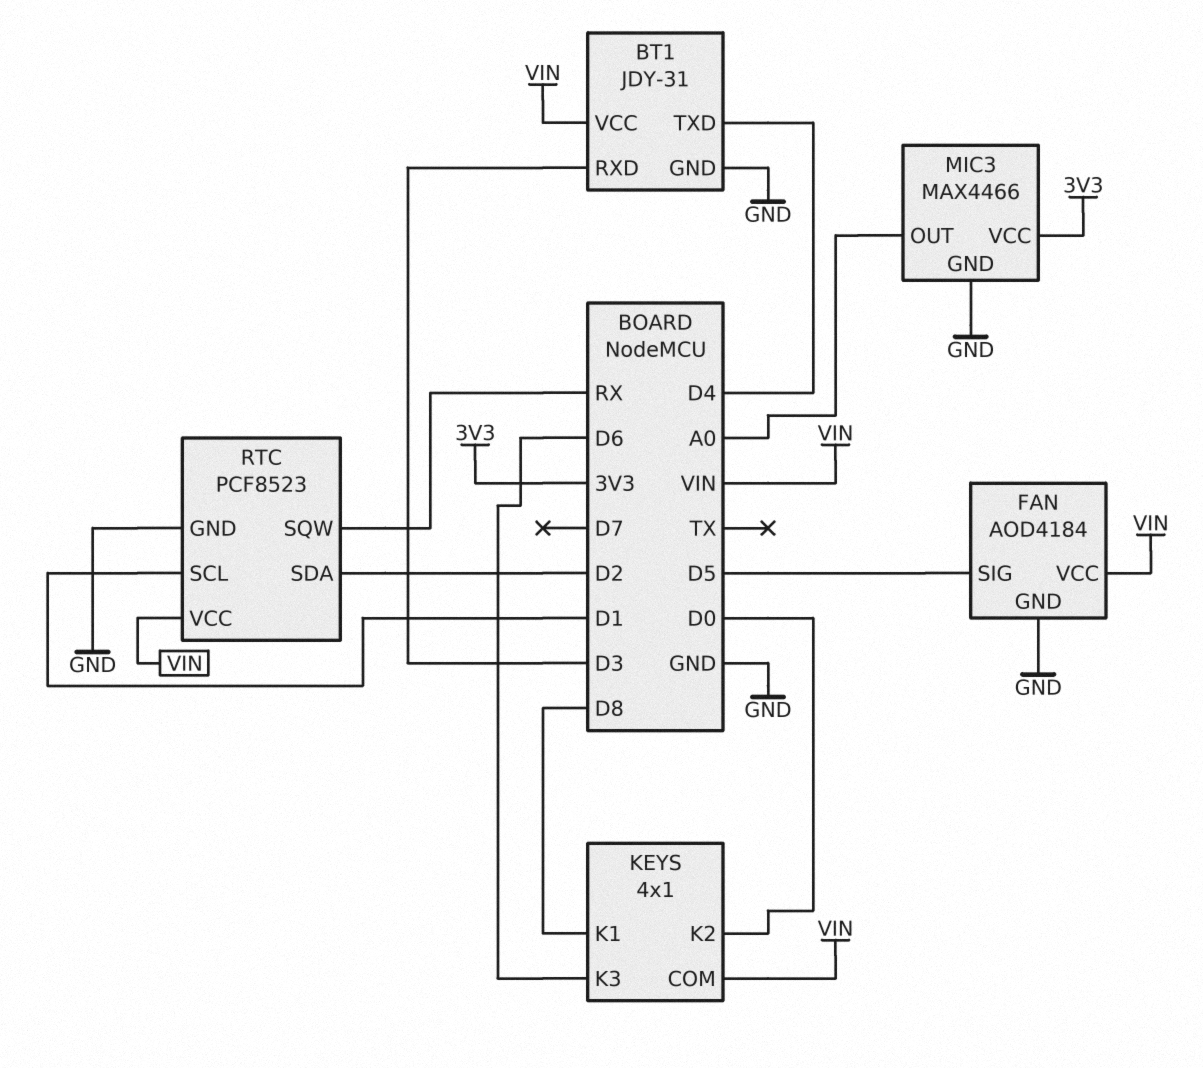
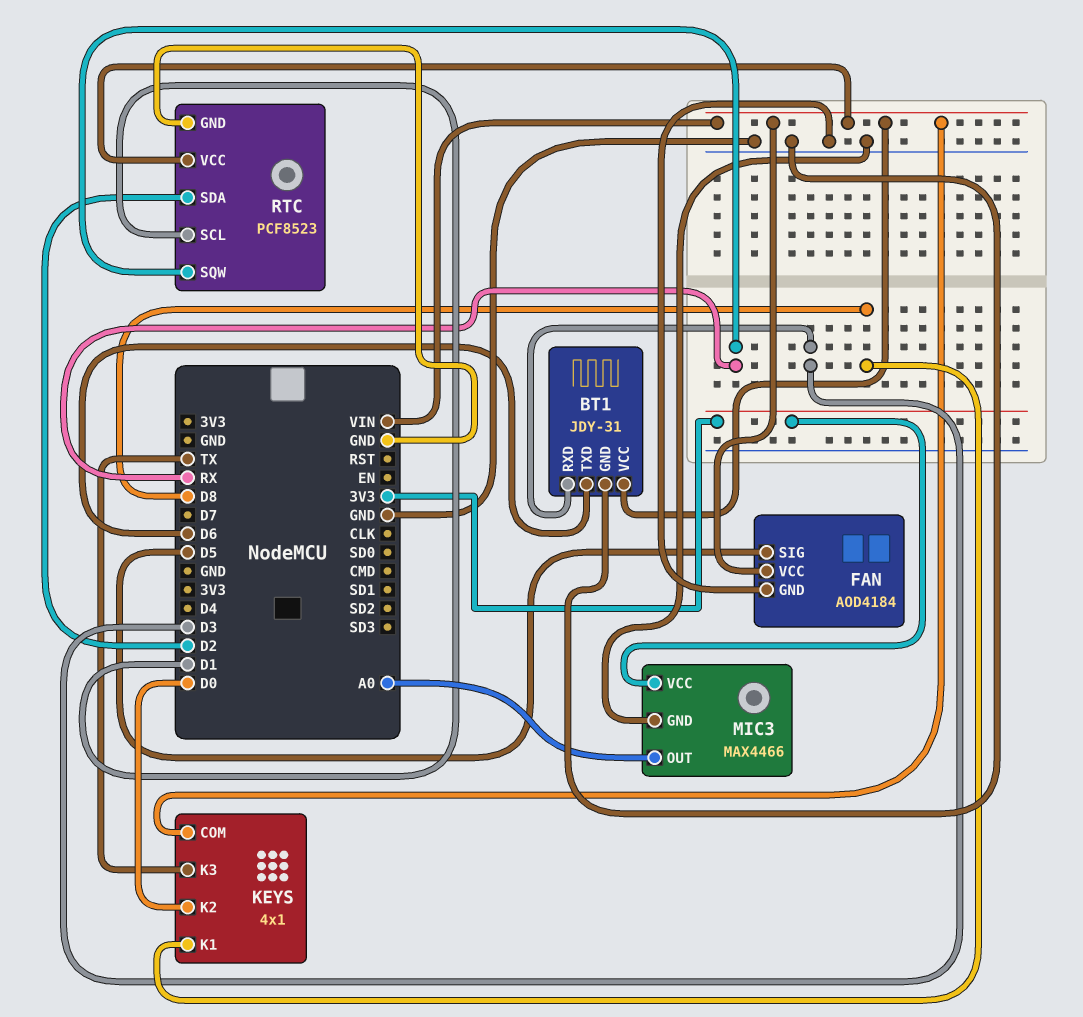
BT1 pin TXD: D4 -> D6
KEYS pin K3: D6 -> TX

